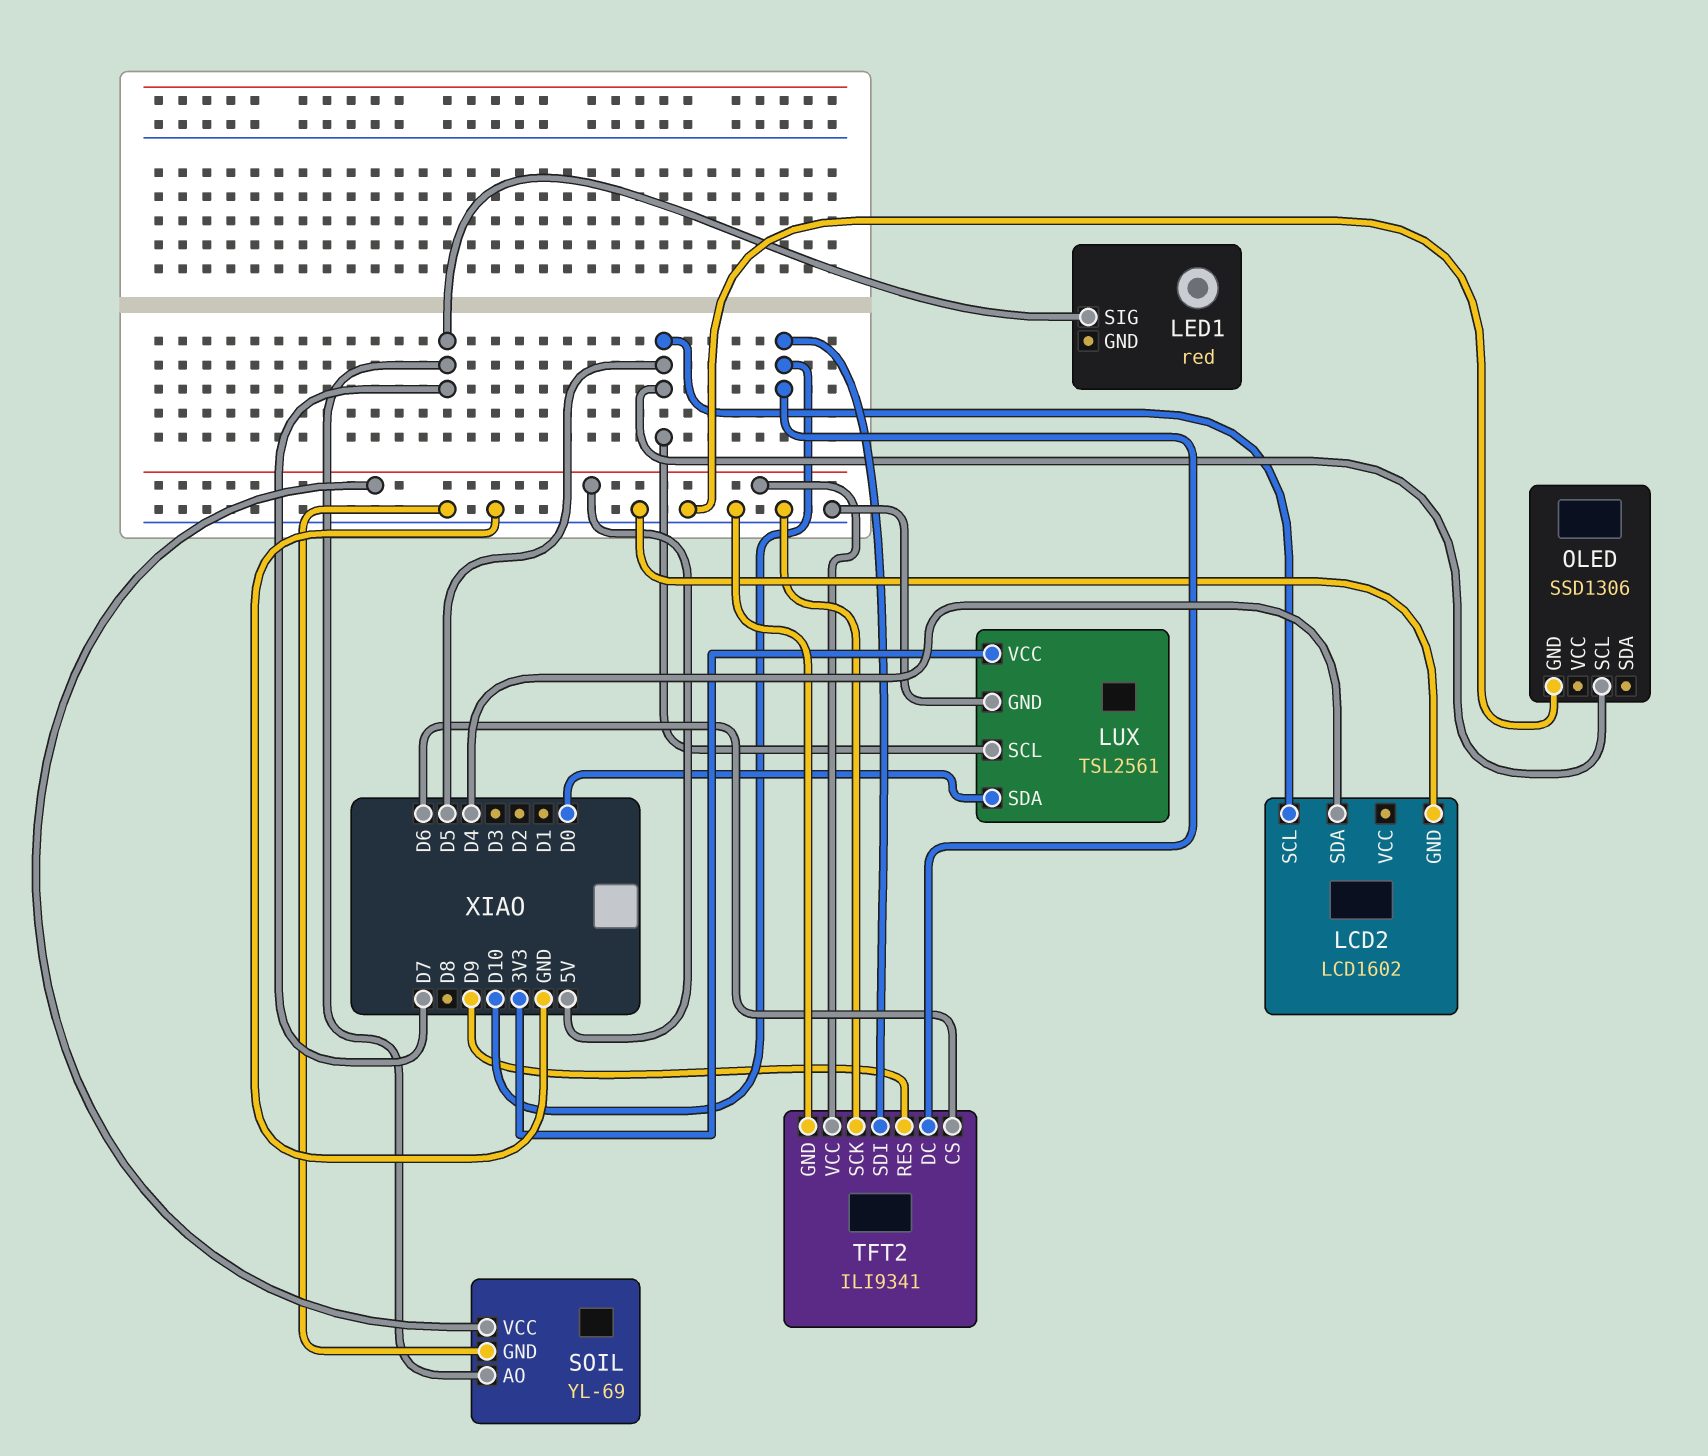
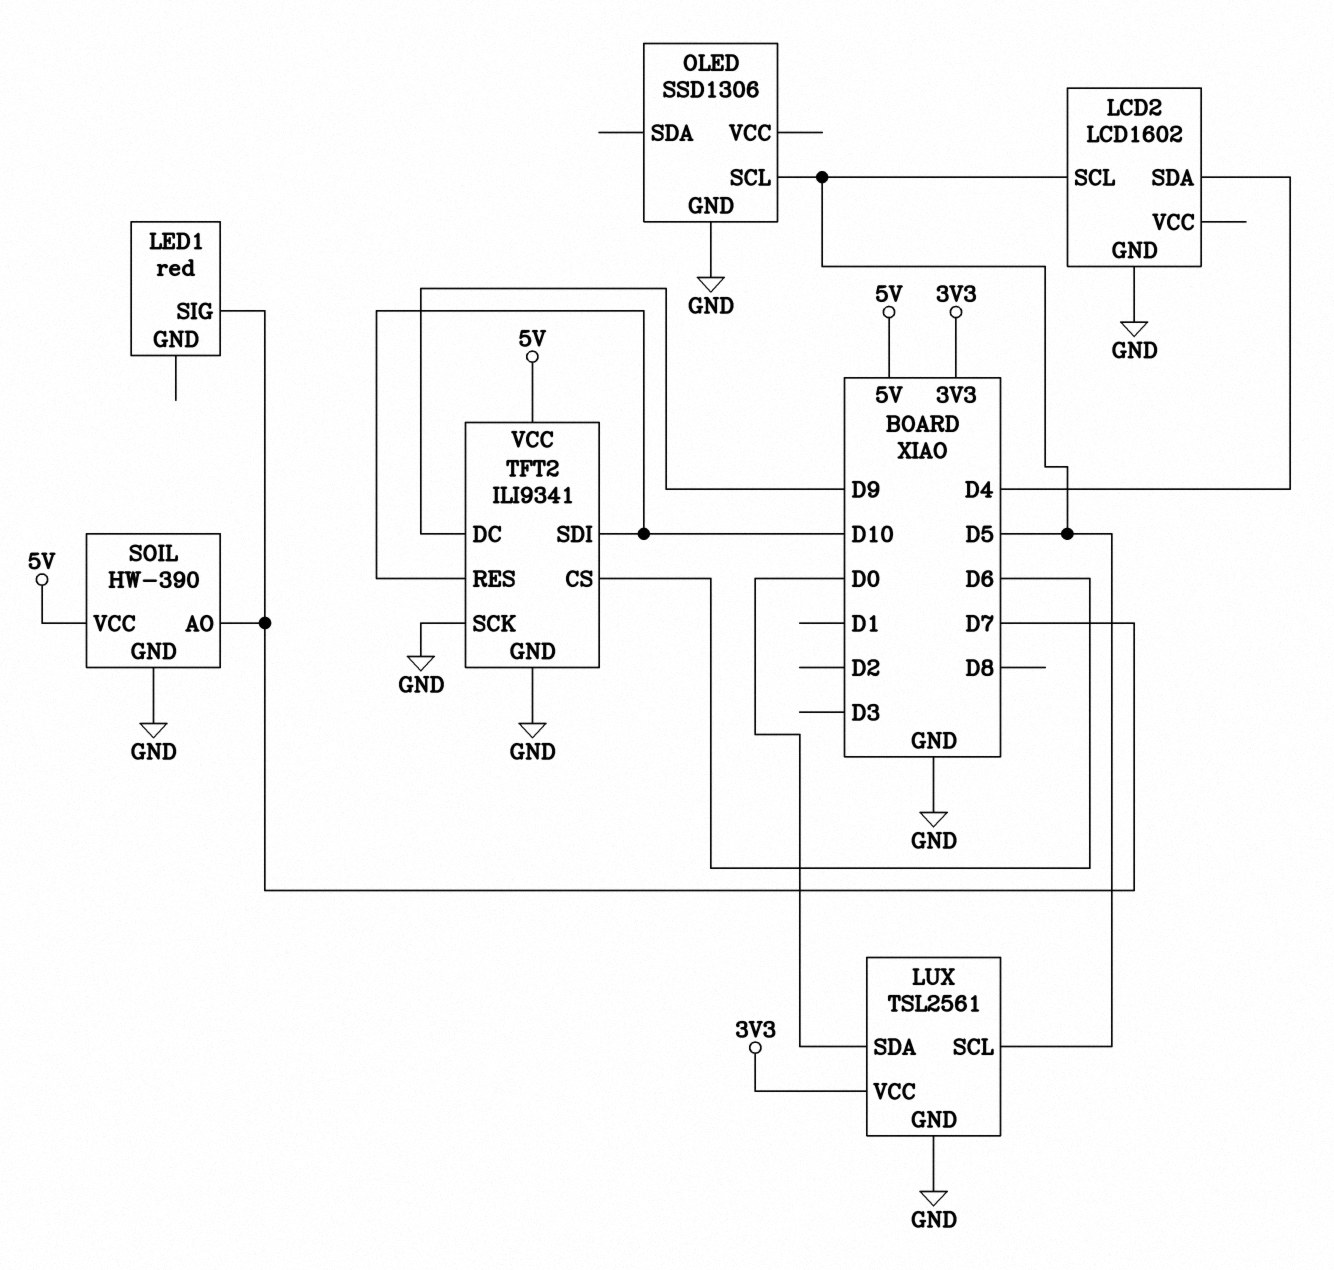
SOIL: YL-69 -> HW-390
TFT2 pin DC: D10 -> D9
TFT2 pin RES: D9 -> D10

